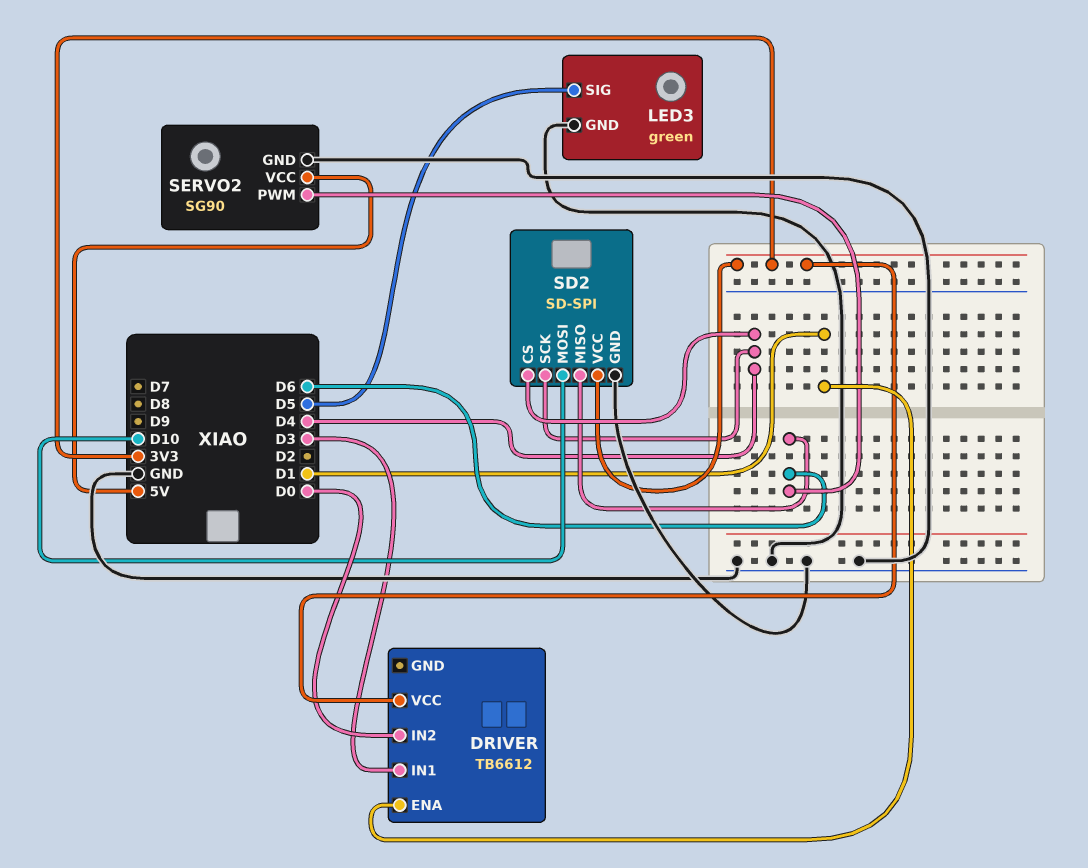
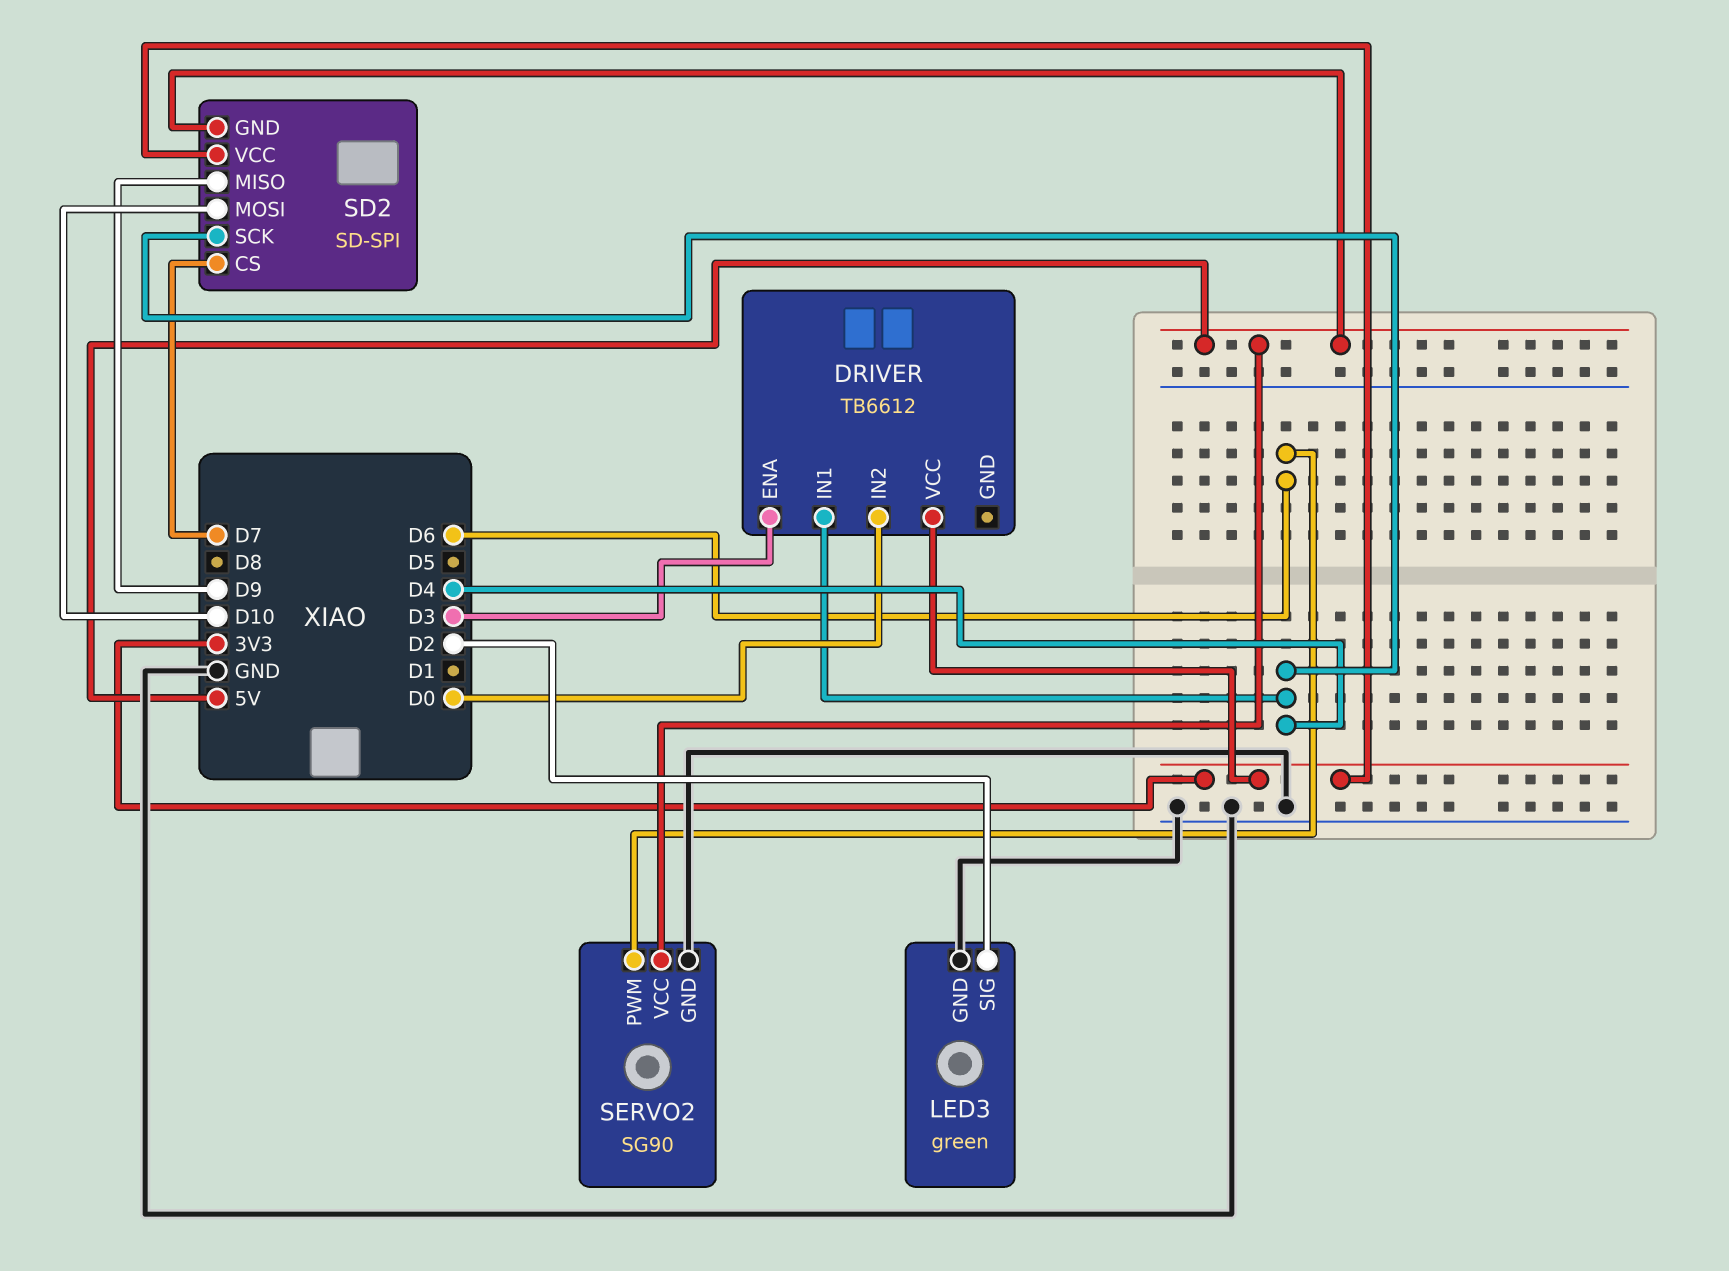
DRIVER pin ENA: D1 -> D3
DRIVER pin IN1: D3 -> D4
LED3 pin SIG: D5 -> D2
SD2 pin CS: D4 -> D7
SD2 pin GND: GND -> 5V
SD2 pin MISO: D6 -> D9

